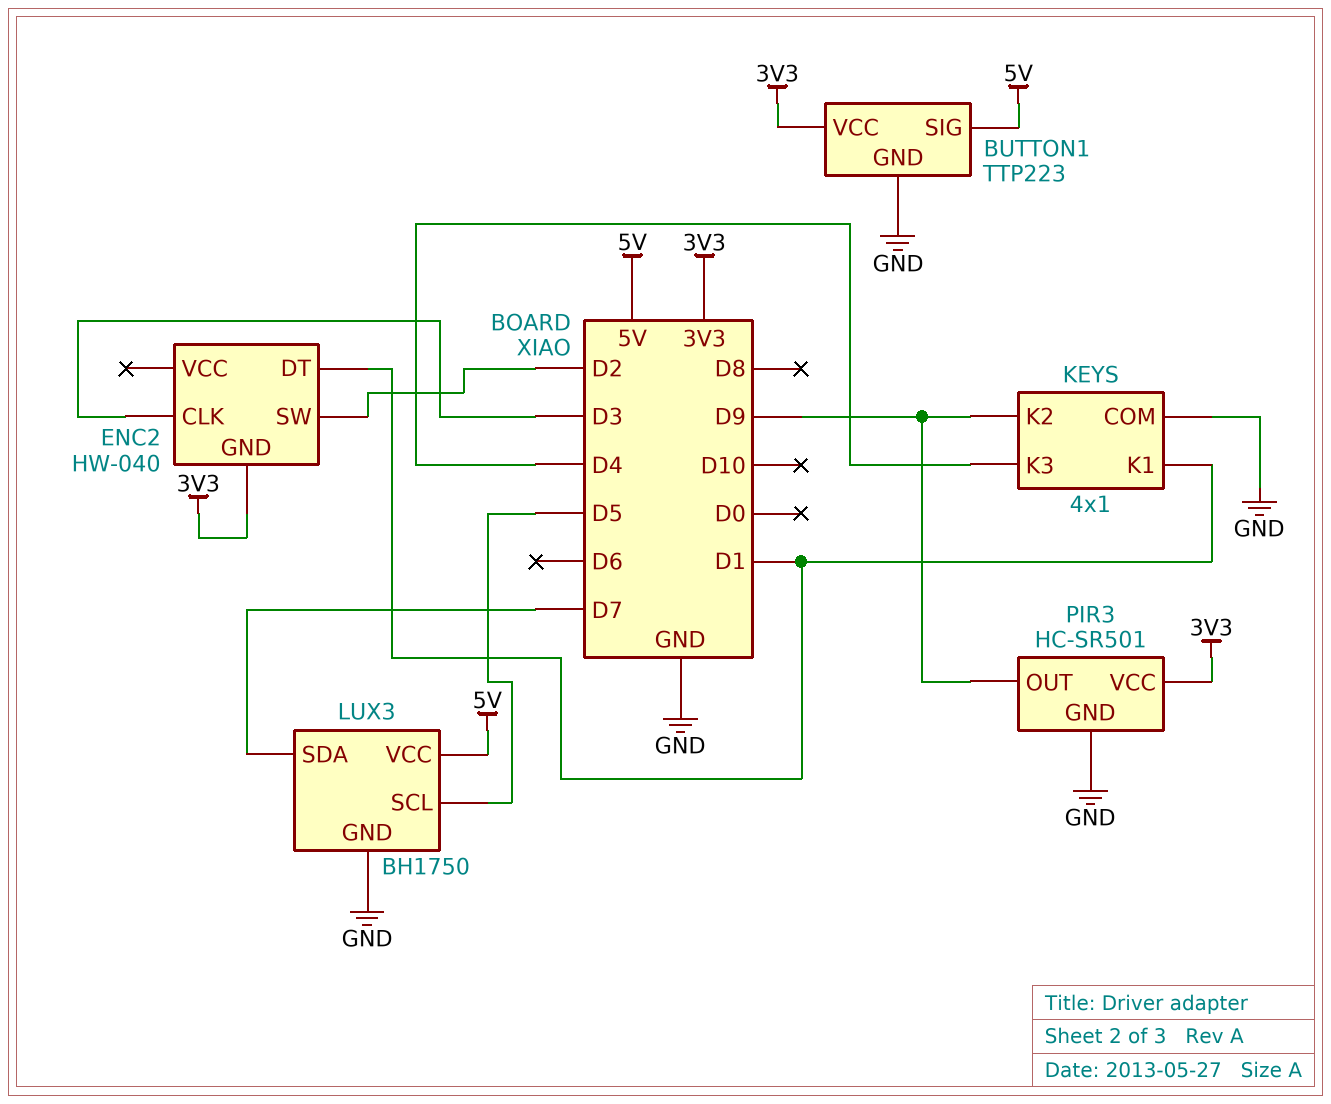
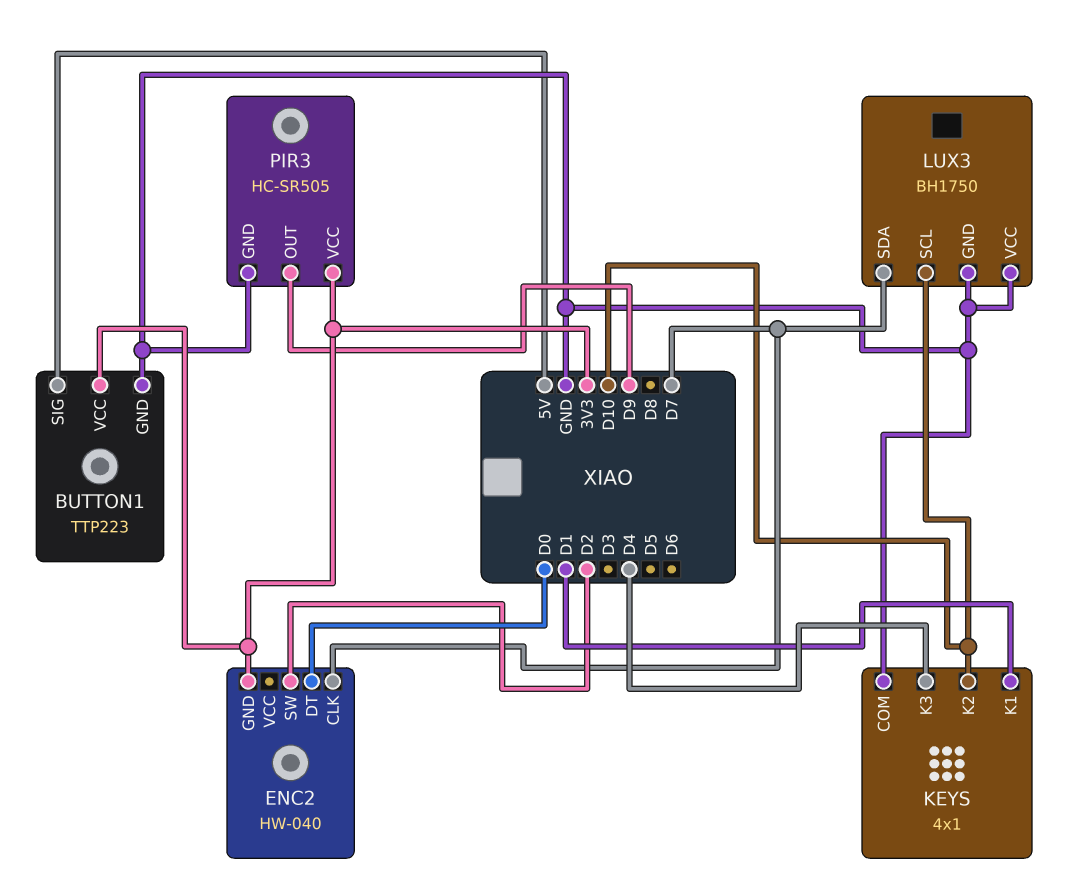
ENC2 pin CLK: D3 -> D7
ENC2 pin DT: D1 -> D0
KEYS pin K2: D9 -> D10
LUX3 pin SCL: D5 -> D10
LUX3 pin VCC: 5V -> GND
PIR3: HC-SR501 -> HC-SR505

